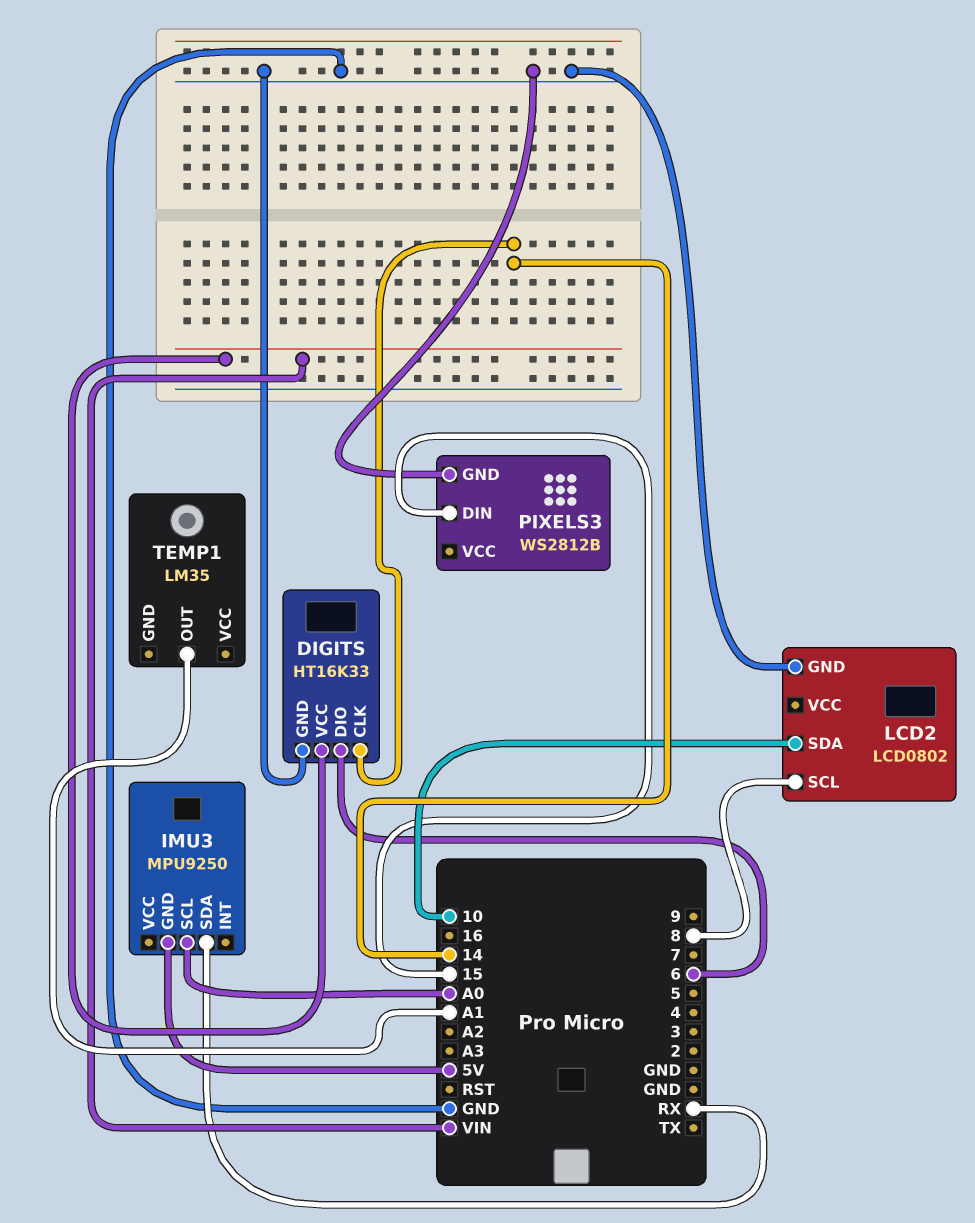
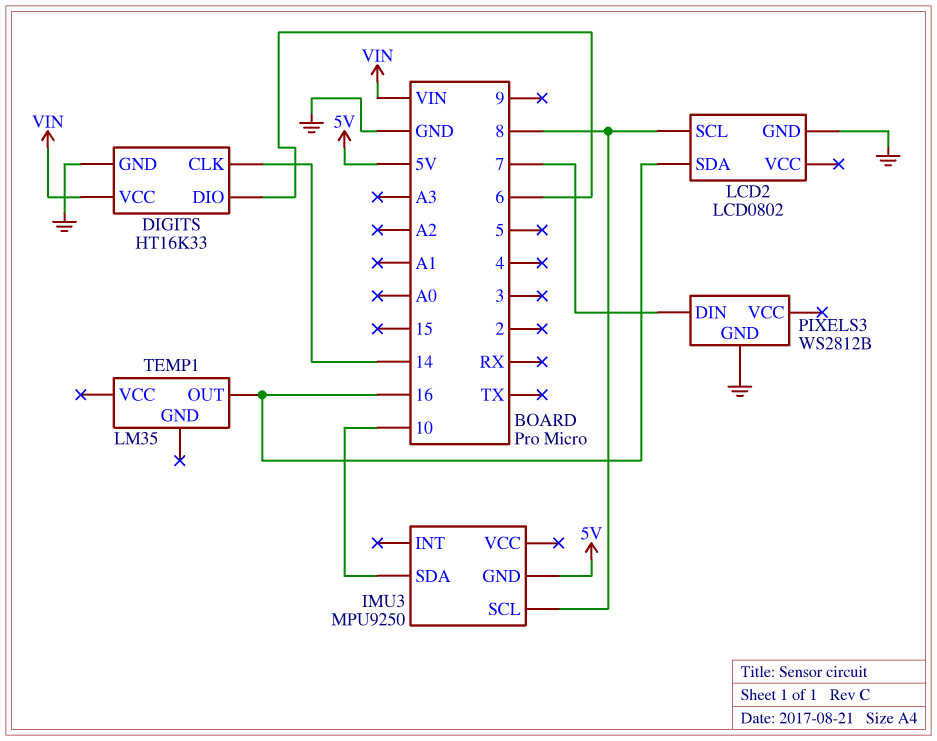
IMU3 pin SCL: A0 -> 8
IMU3 pin SDA: RX -> 10
LCD2 pin SDA: 10 -> 16
PIXELS3 pin DIN: 15 -> 7
TEMP1 pin OUT: A1 -> 16

